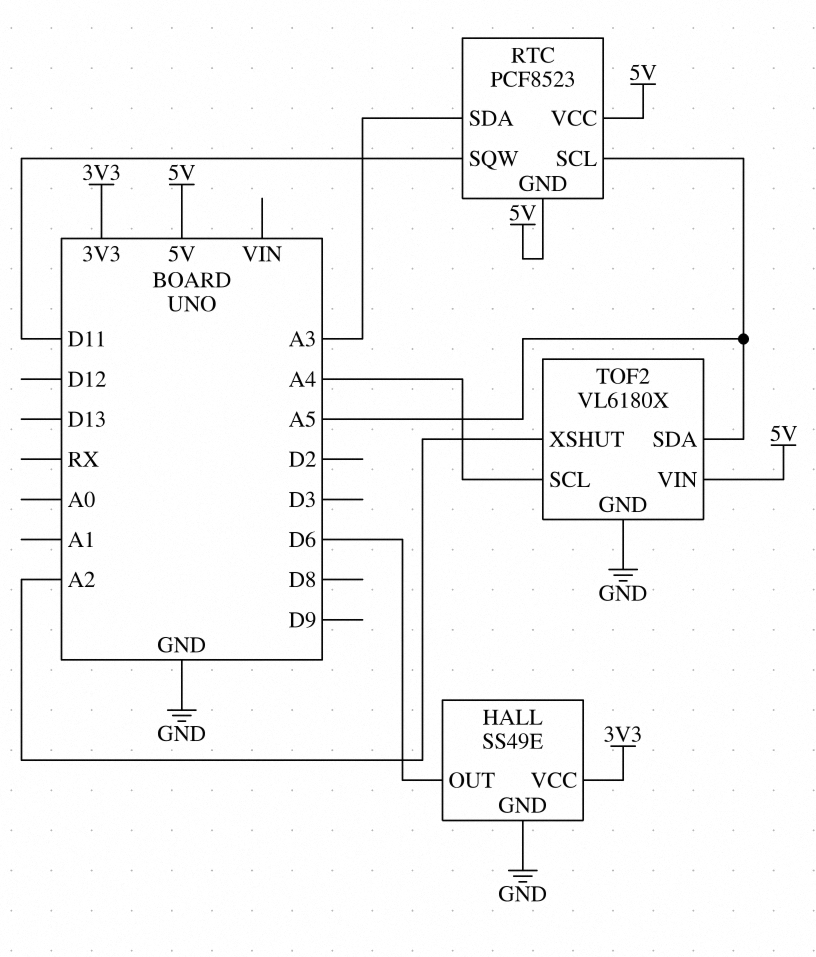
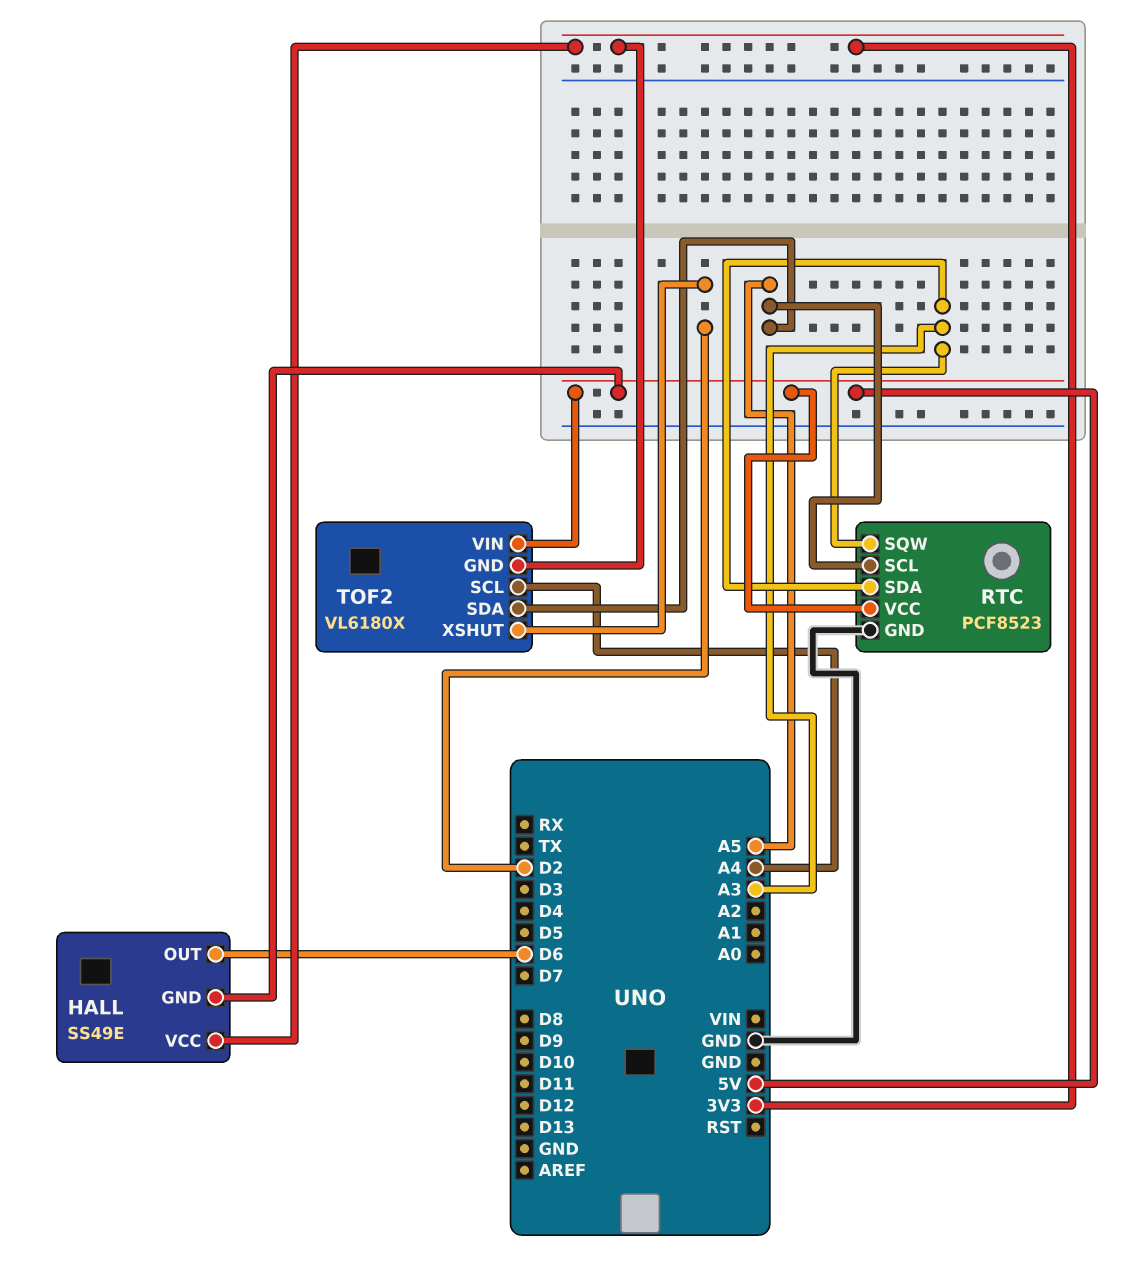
HALL pin GND: GND -> 5V
RTC pin GND: 5V -> GND
RTC pin SQW: D11 -> A3
TOF2 pin GND: GND -> 3V3
TOF2 pin XSHUT: A2 -> D2

